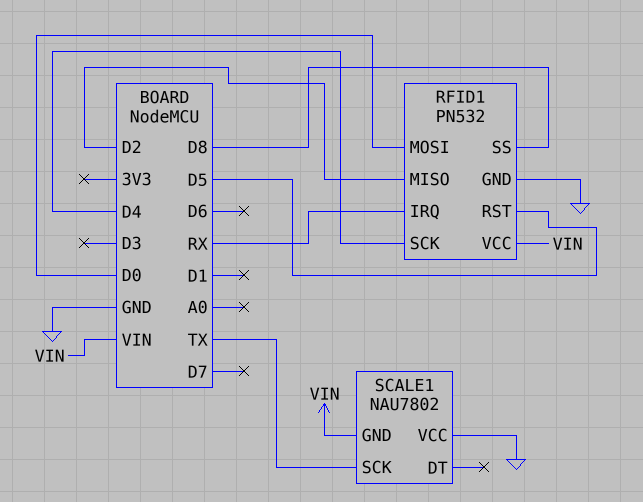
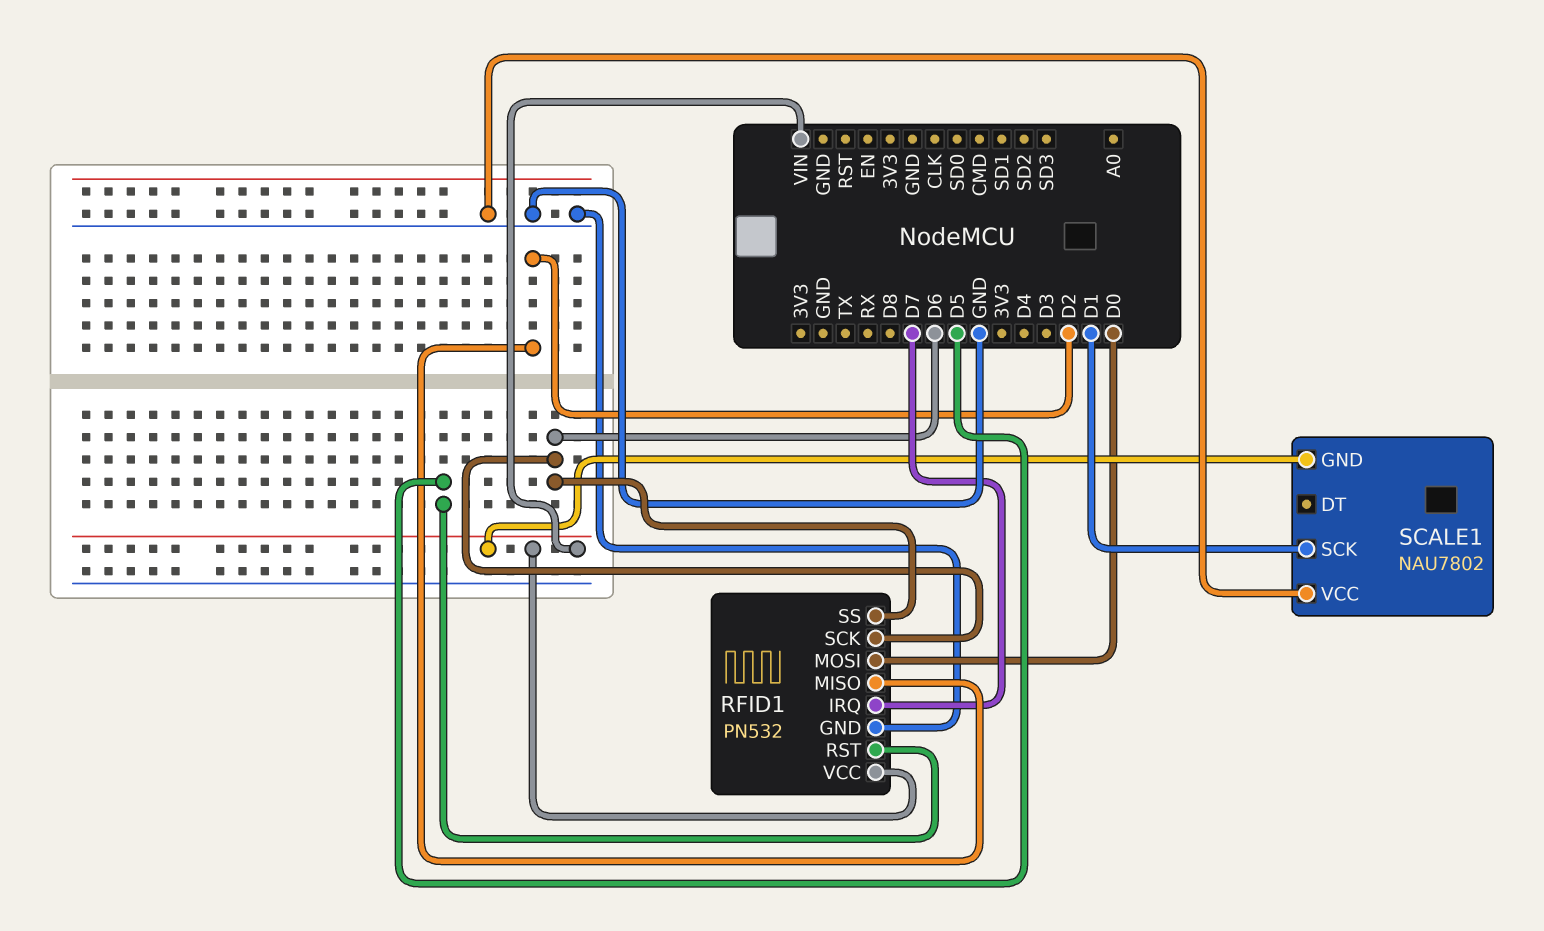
RFID1 pin IRQ: RX -> D7
RFID1 pin SCK: D4 -> D6
RFID1 pin SS: D8 -> D6
SCALE1 pin SCK: TX -> D1

